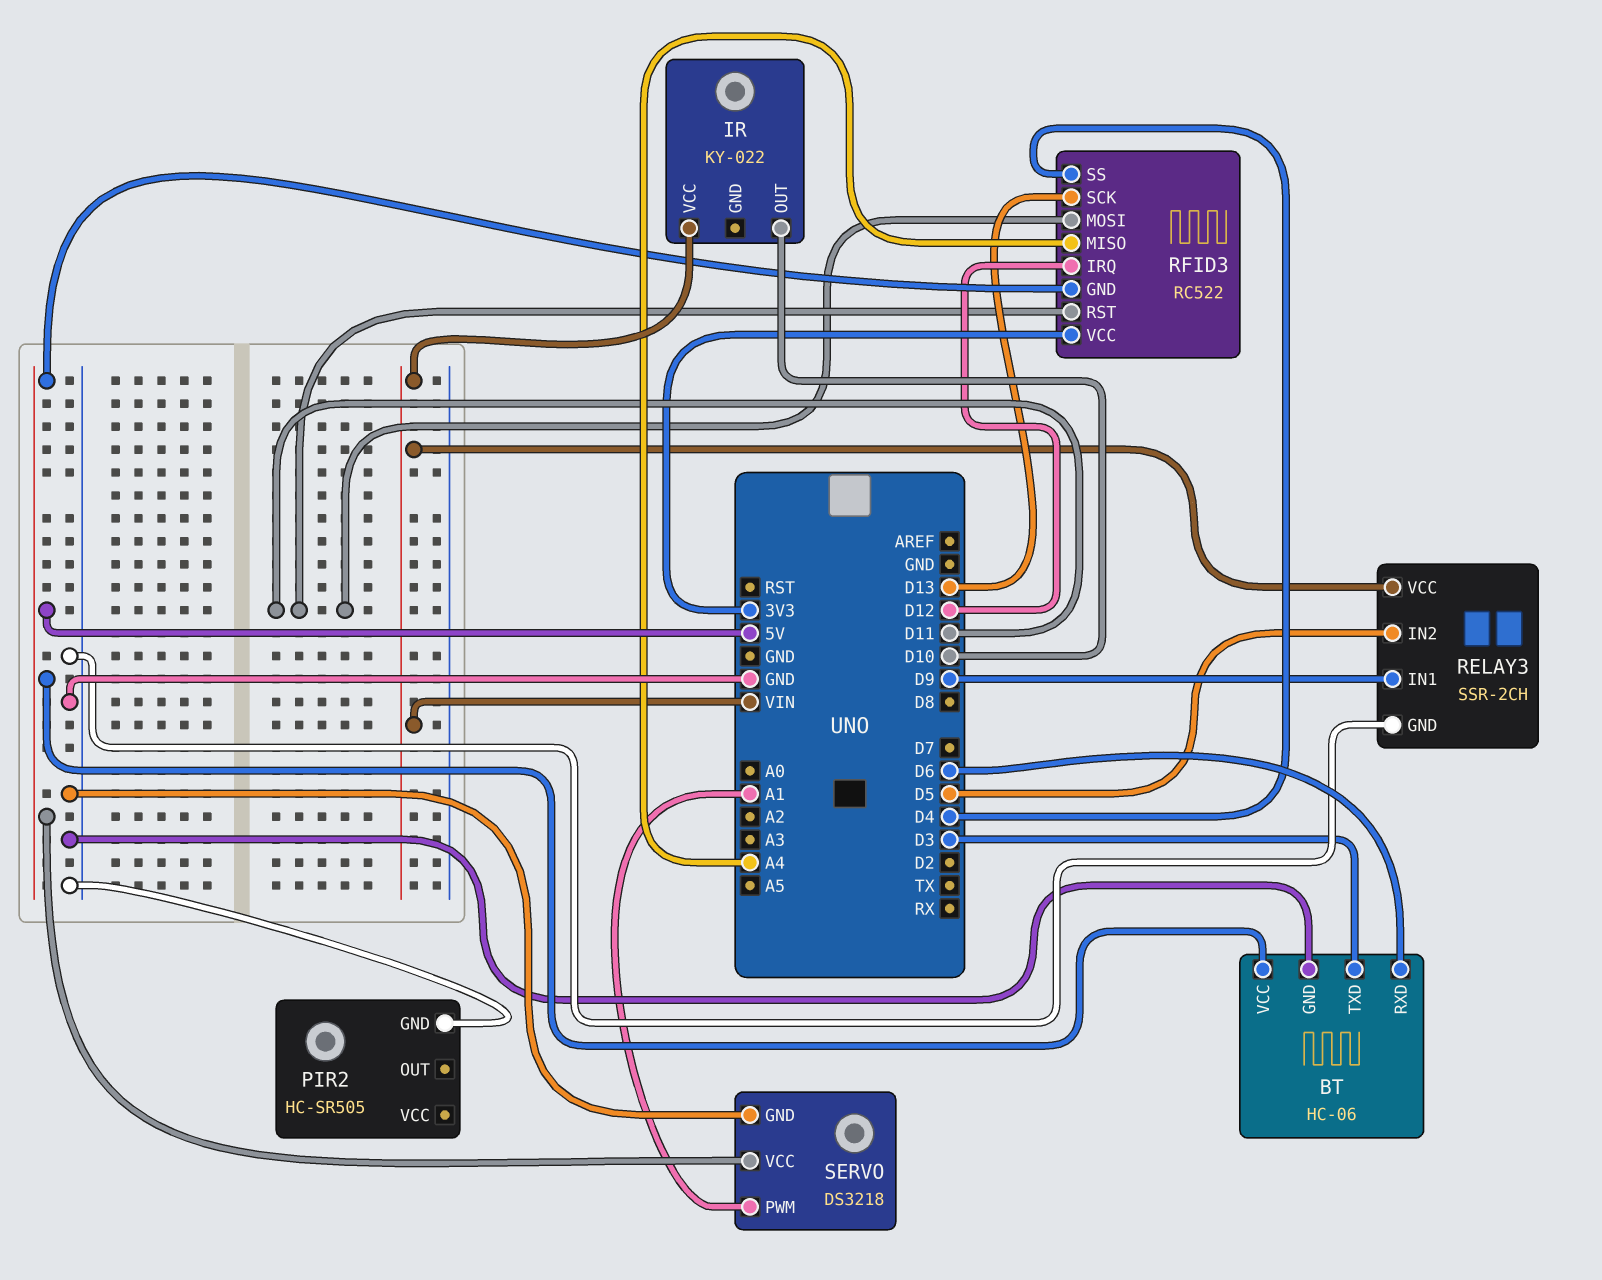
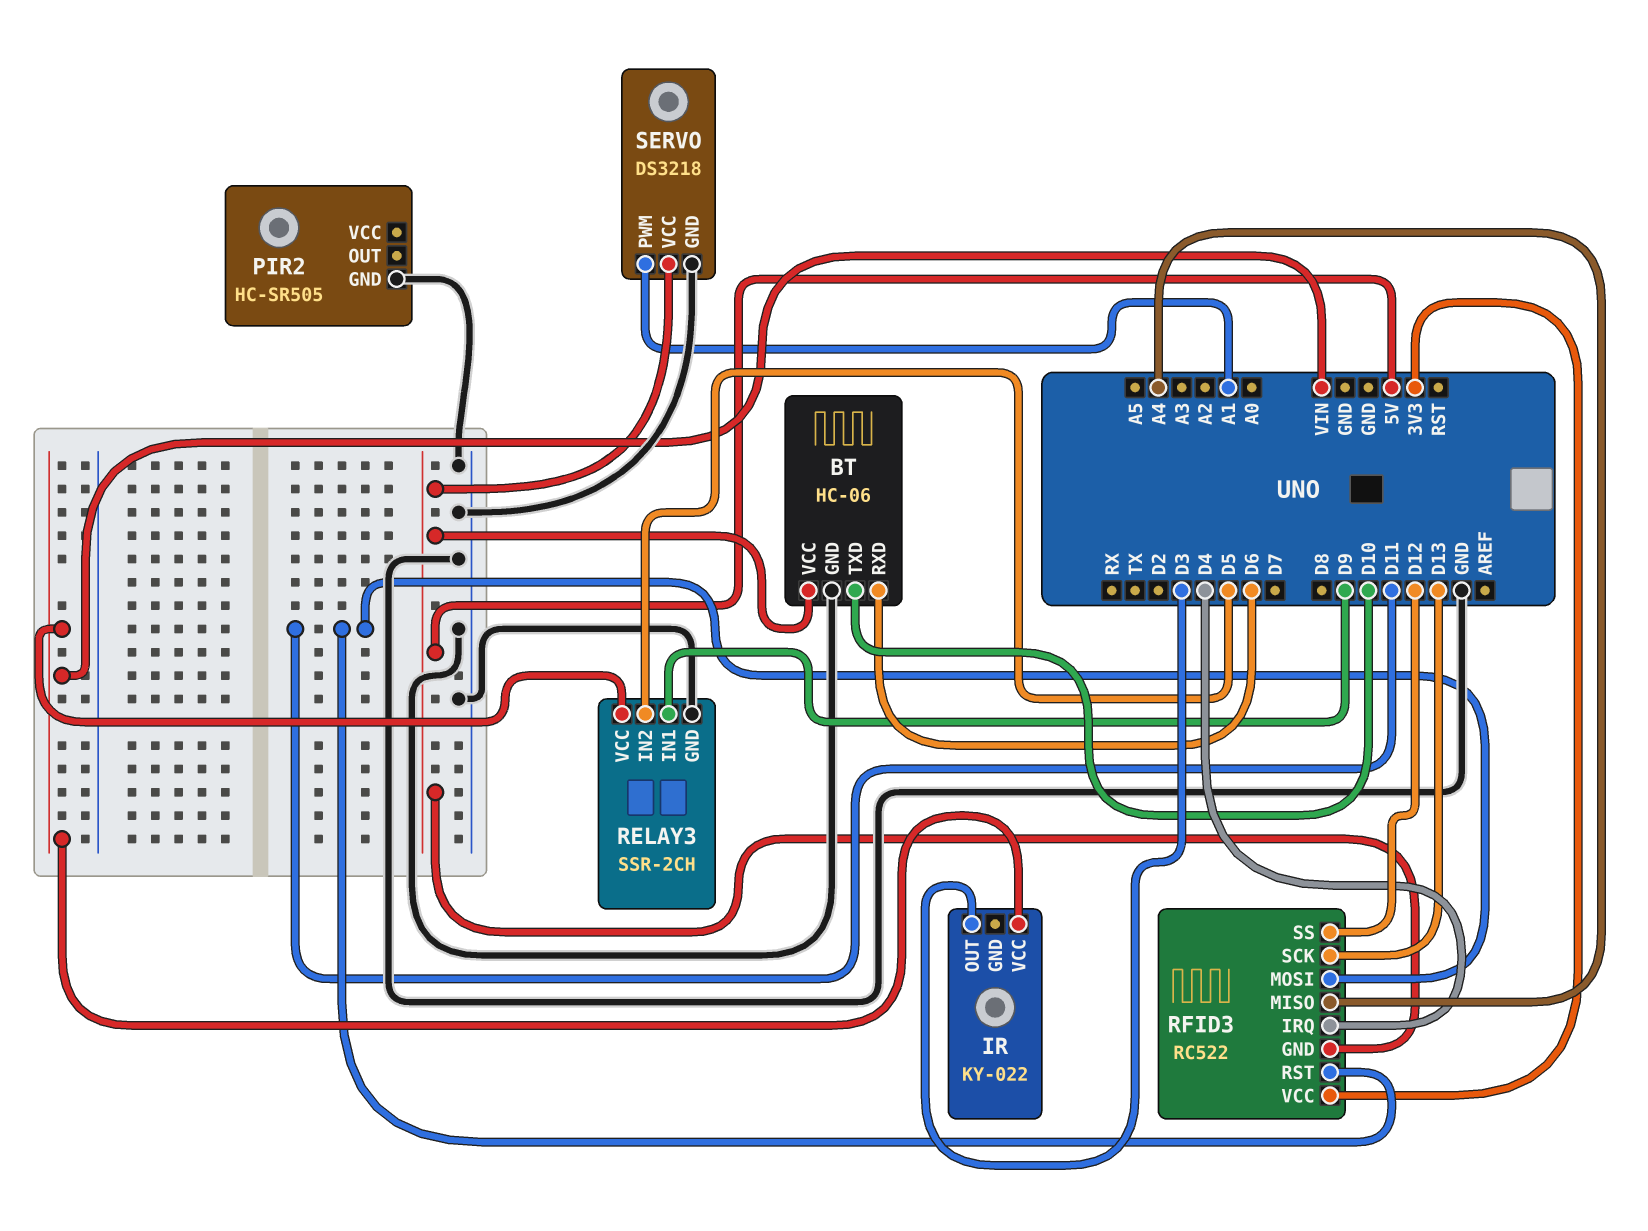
BT pin TXD: D3 -> D10
IR pin OUT: D10 -> D3
RFID3 pin IRQ: D12 -> D4
RFID3 pin SS: D4 -> D12

